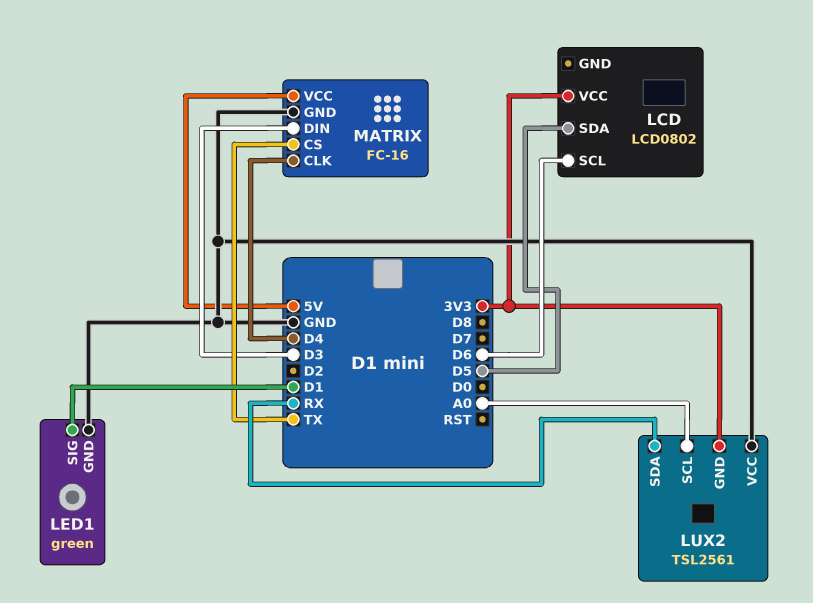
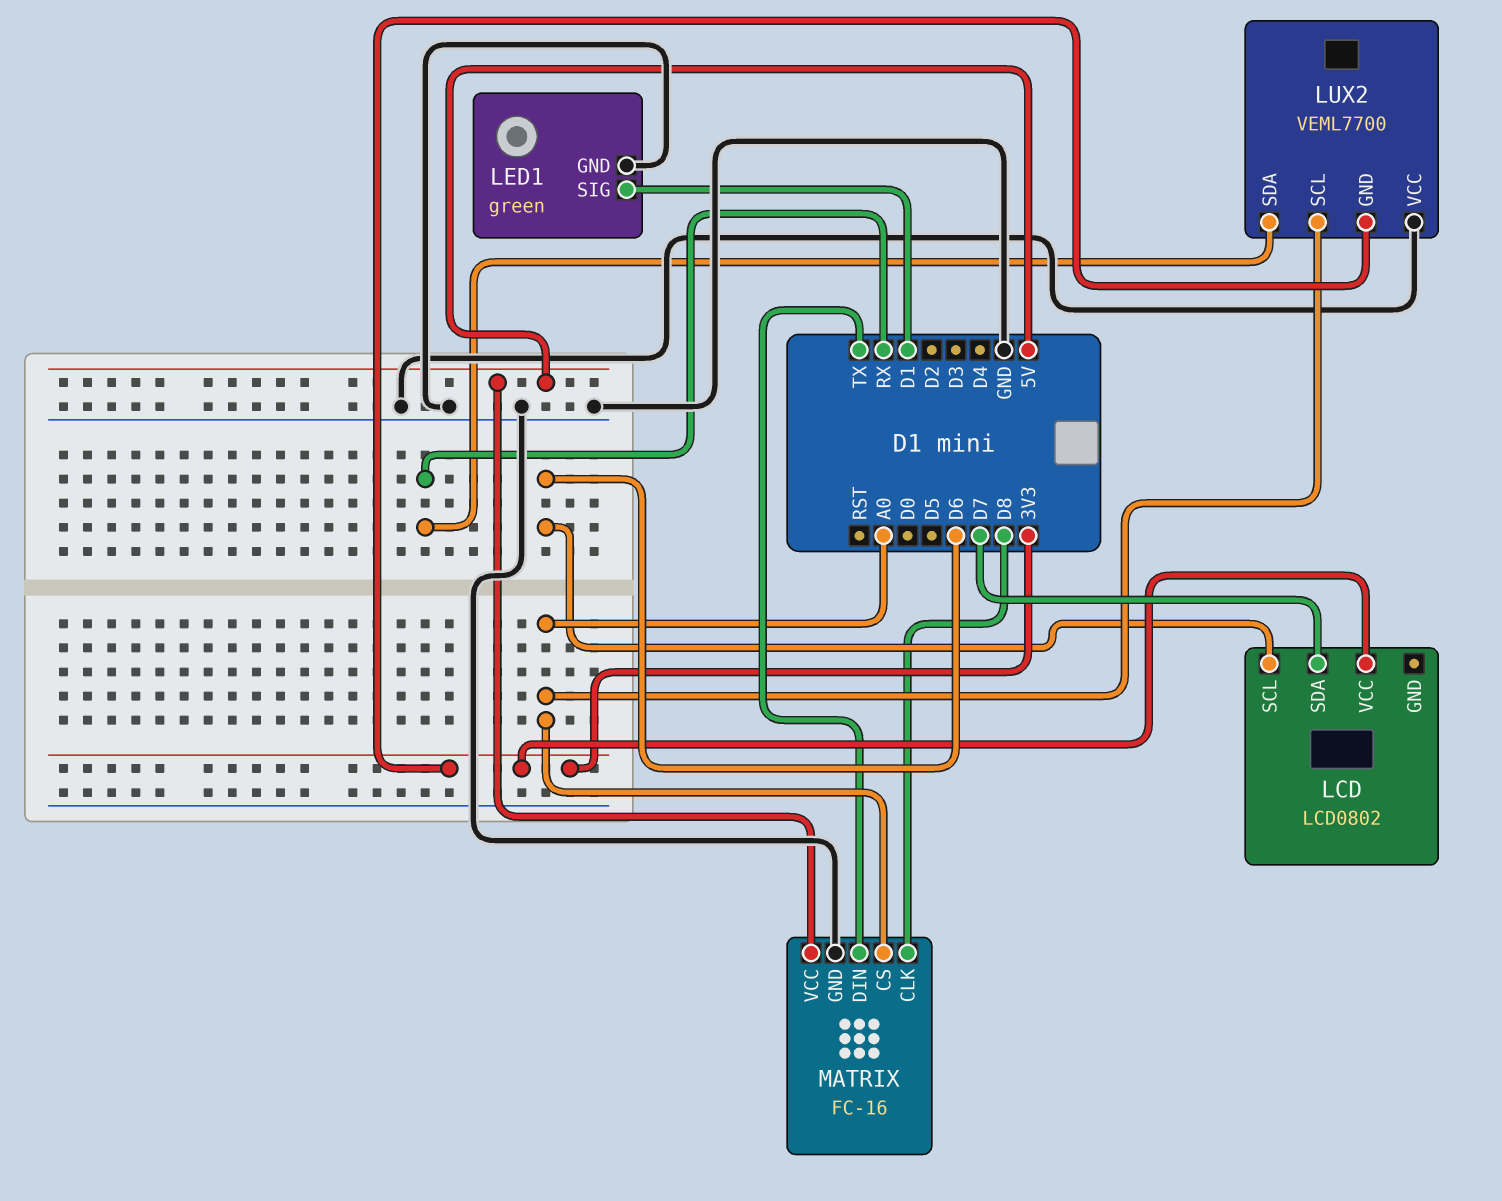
LCD pin SDA: D5 -> D7
LUX2: TSL2561 -> VEML7700
MATRIX pin CLK: D4 -> D8
MATRIX pin CS: TX -> A0
MATRIX pin DIN: D3 -> TX

